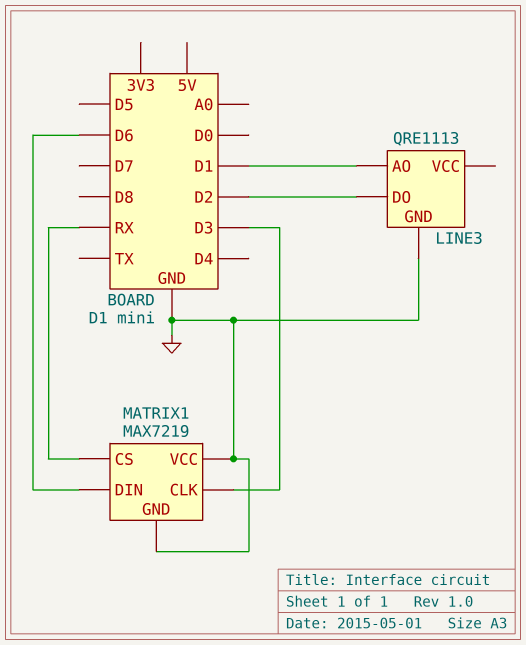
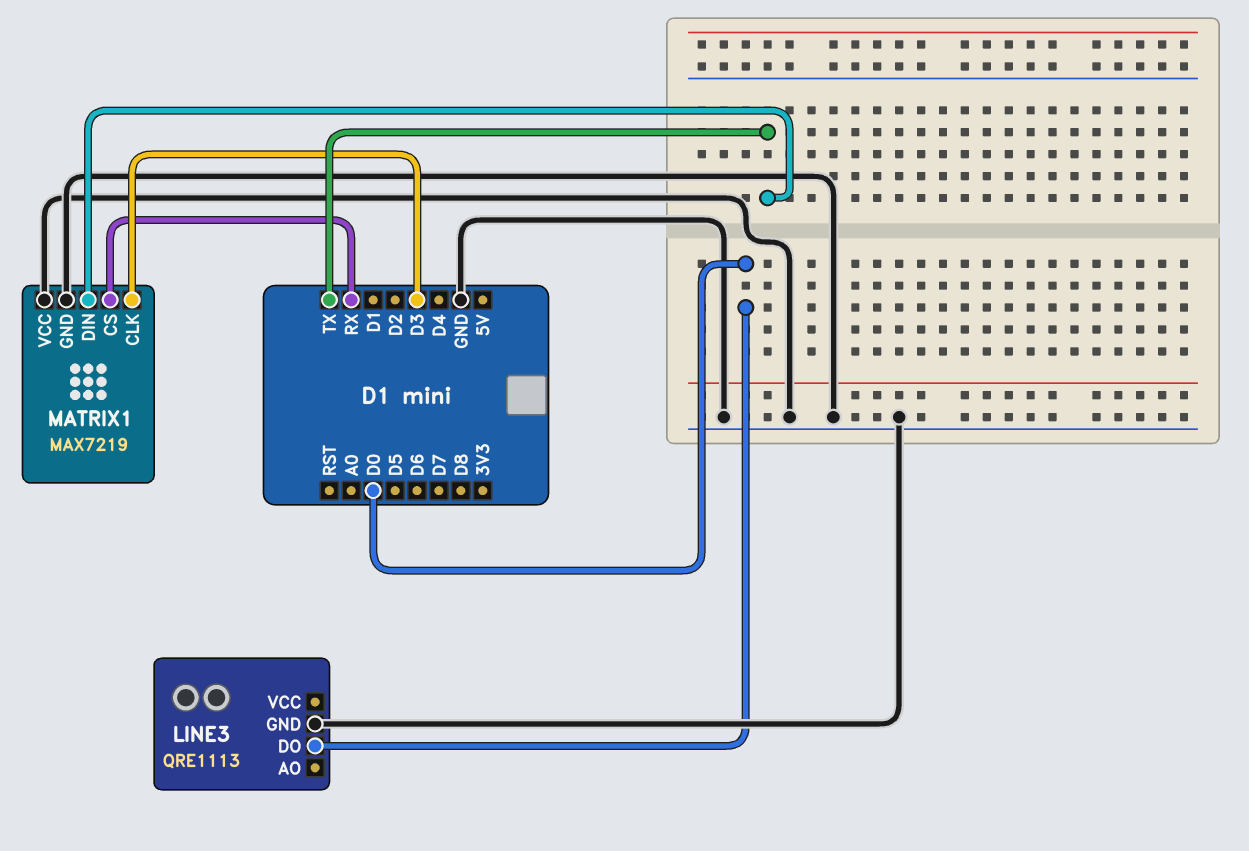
LINE3 pin AO: D1 -> none
LINE3 pin DO: D2 -> D0
MATRIX1 pin DIN: D6 -> TX

